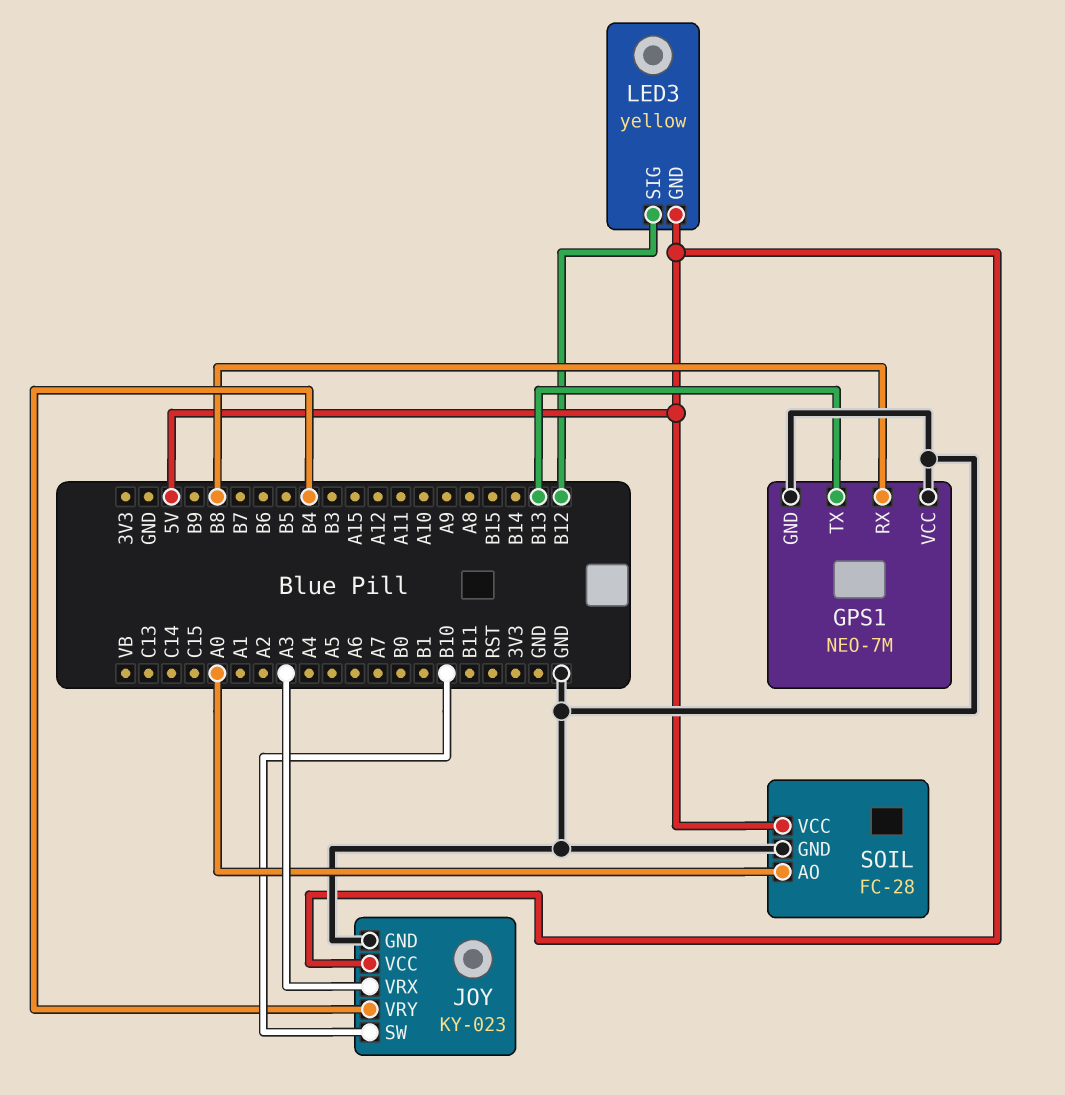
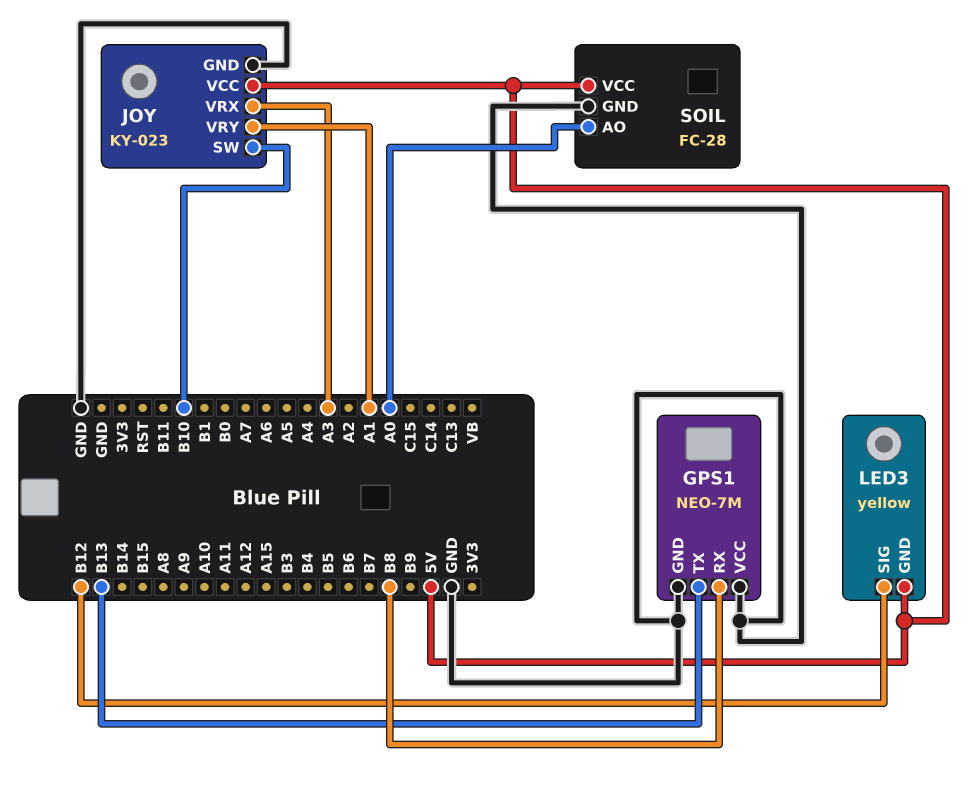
JOY pin VRY: B4 -> A1

